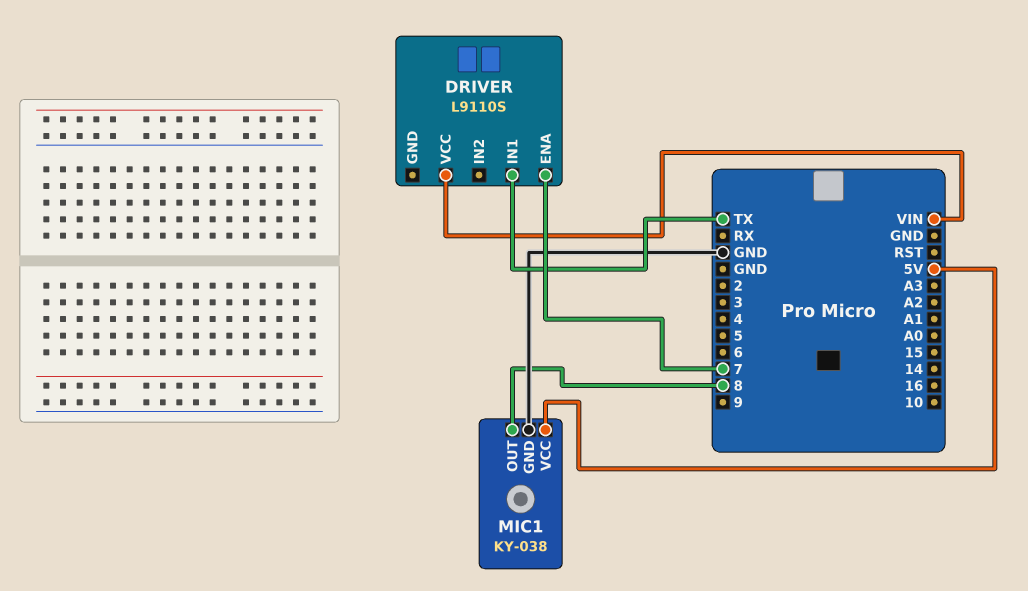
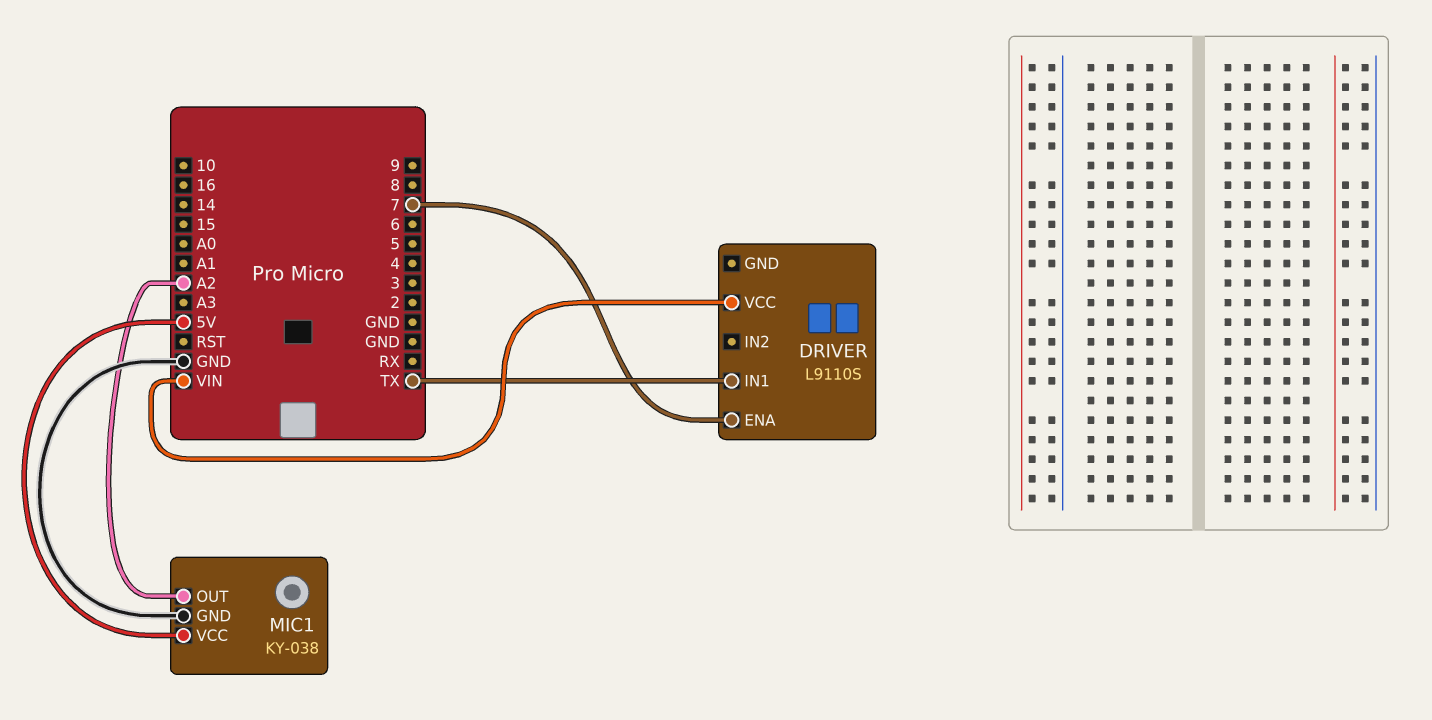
MIC1 pin OUT: 8 -> A2

